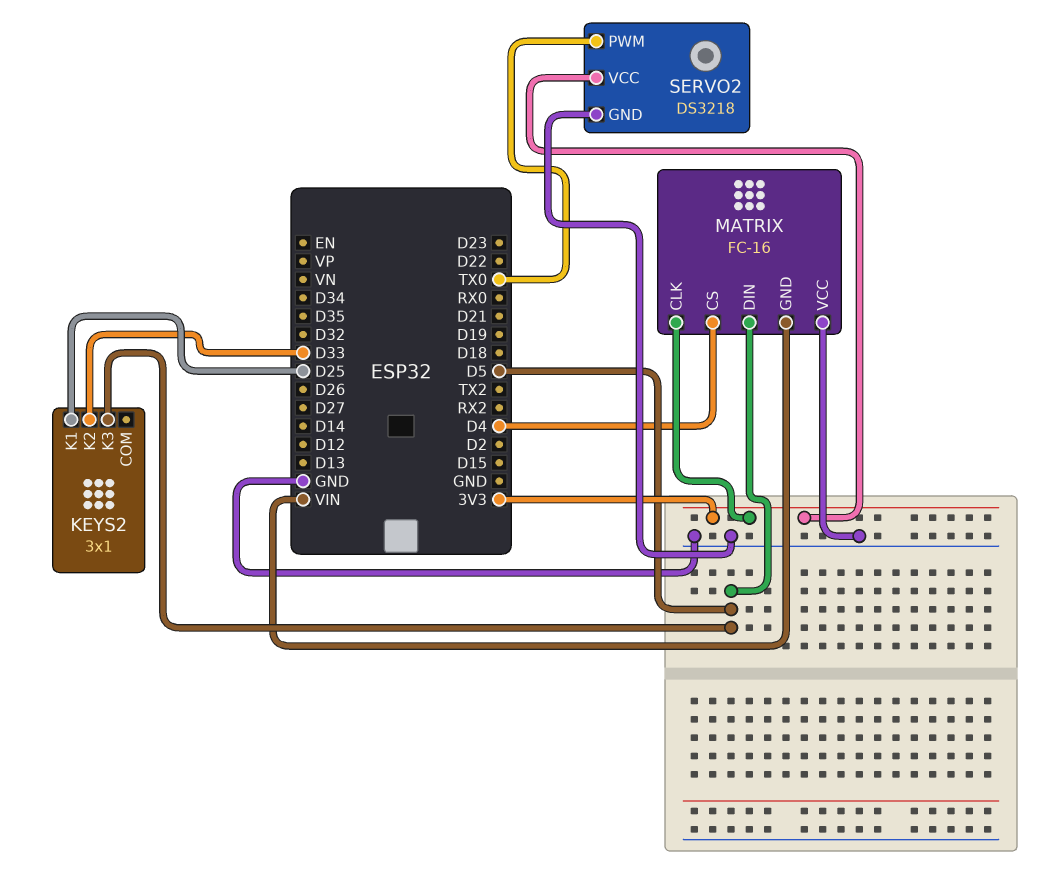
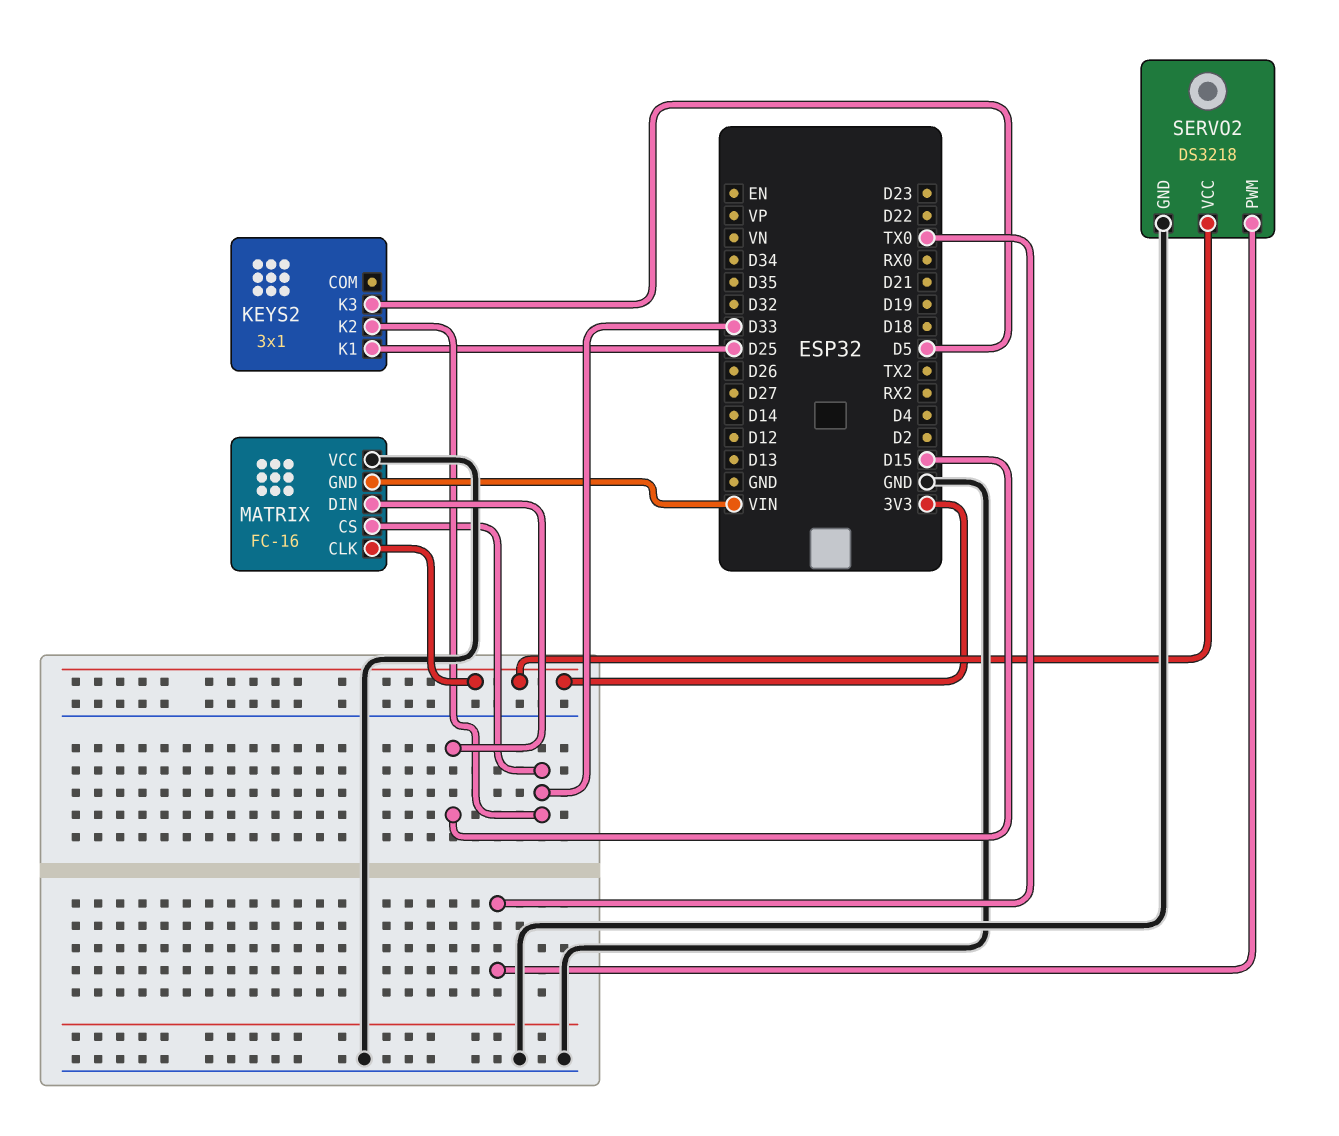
MATRIX pin CS: D4 -> D33
MATRIX pin DIN: D5 -> D15

